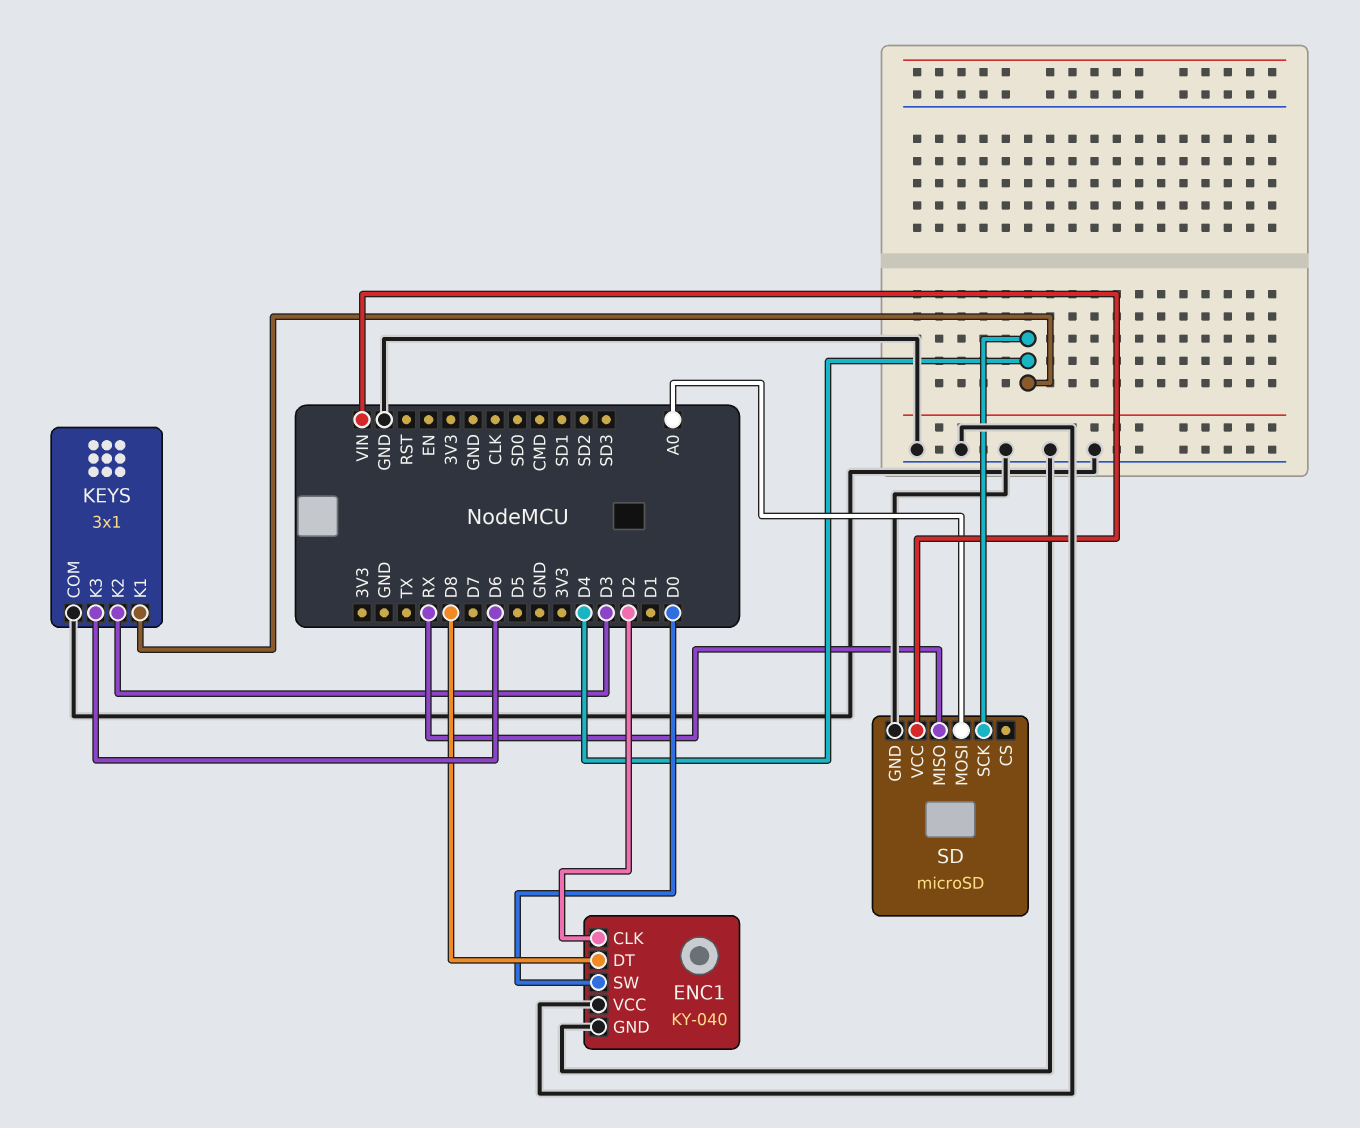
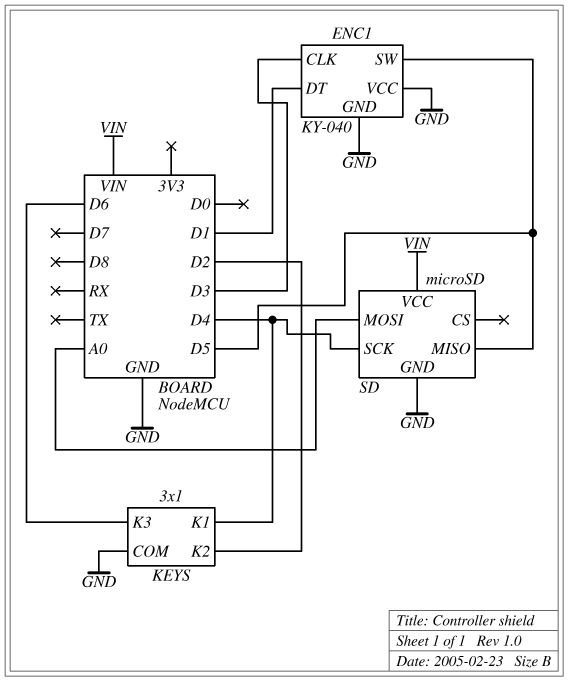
ENC1 pin CLK: D2 -> D3
ENC1 pin DT: D8 -> D1
ENC1 pin SW: D0 -> D5
KEYS pin K2: D3 -> D2
SD pin MISO: RX -> D5

